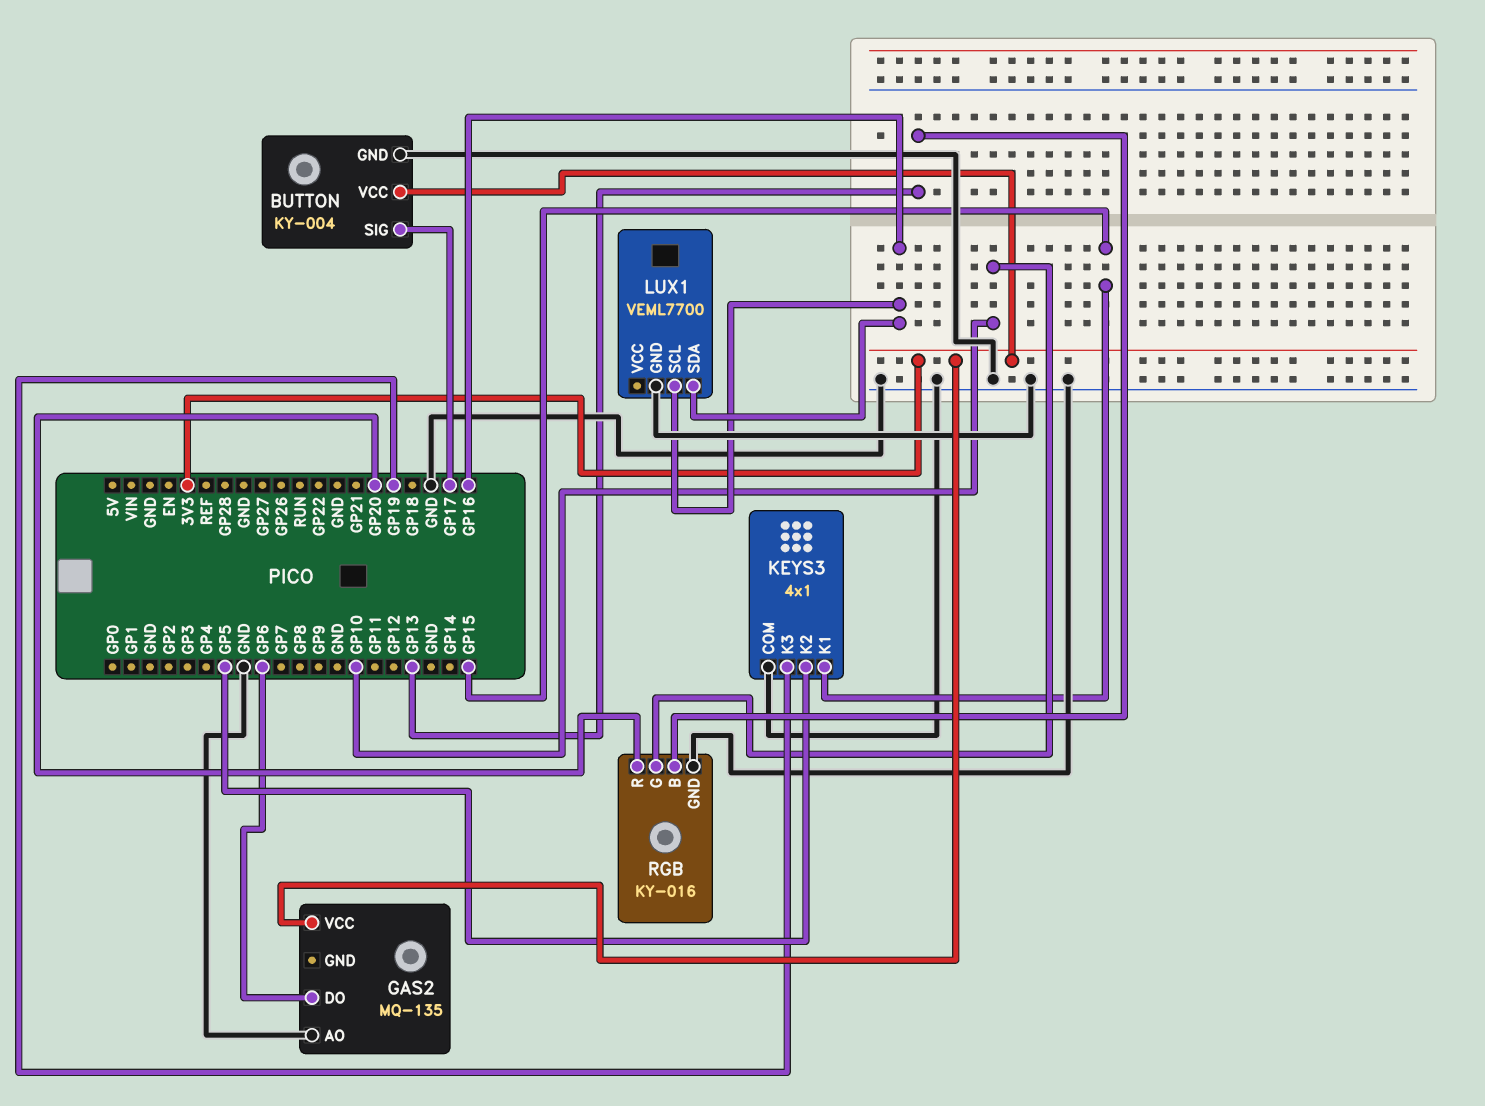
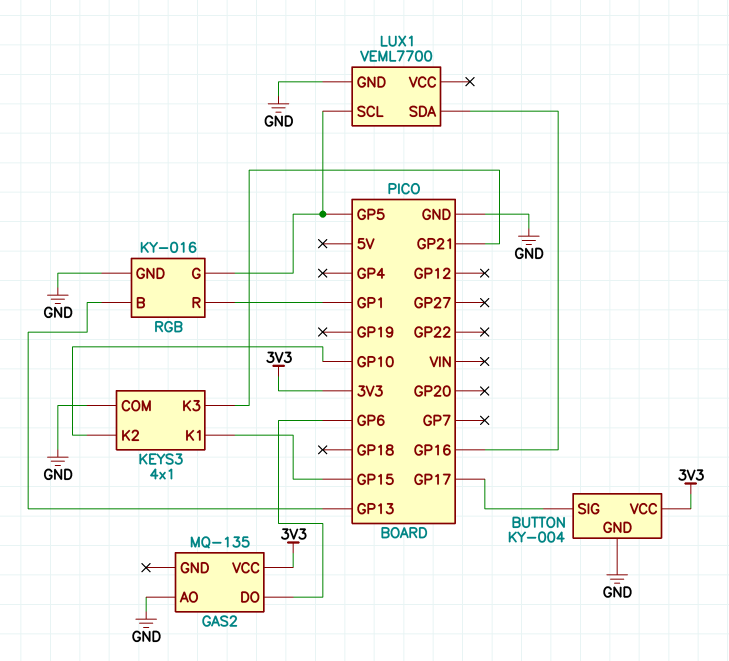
KEYS3 pin K2: GP5 -> GP10
KEYS3 pin K3: GP19 -> GP21
LUX1 pin SCL: GP16 -> GP5
RGB pin G: GP10 -> GP5
RGB pin R: GP20 -> GP1

